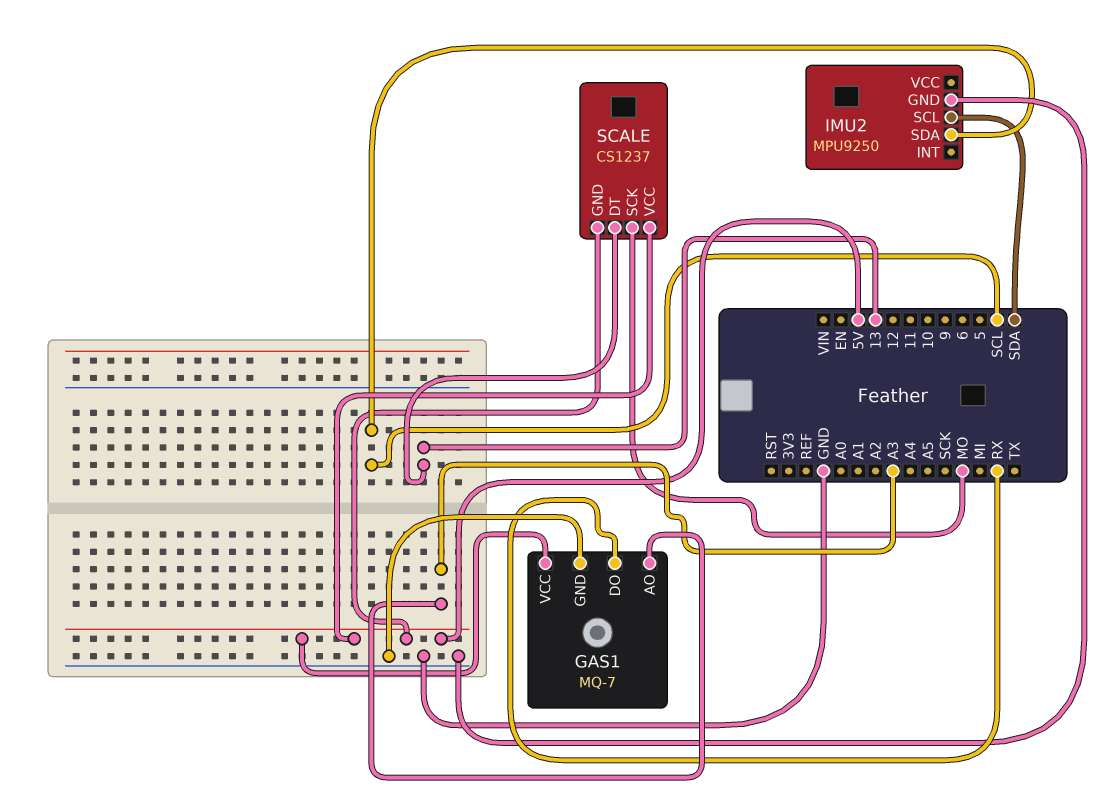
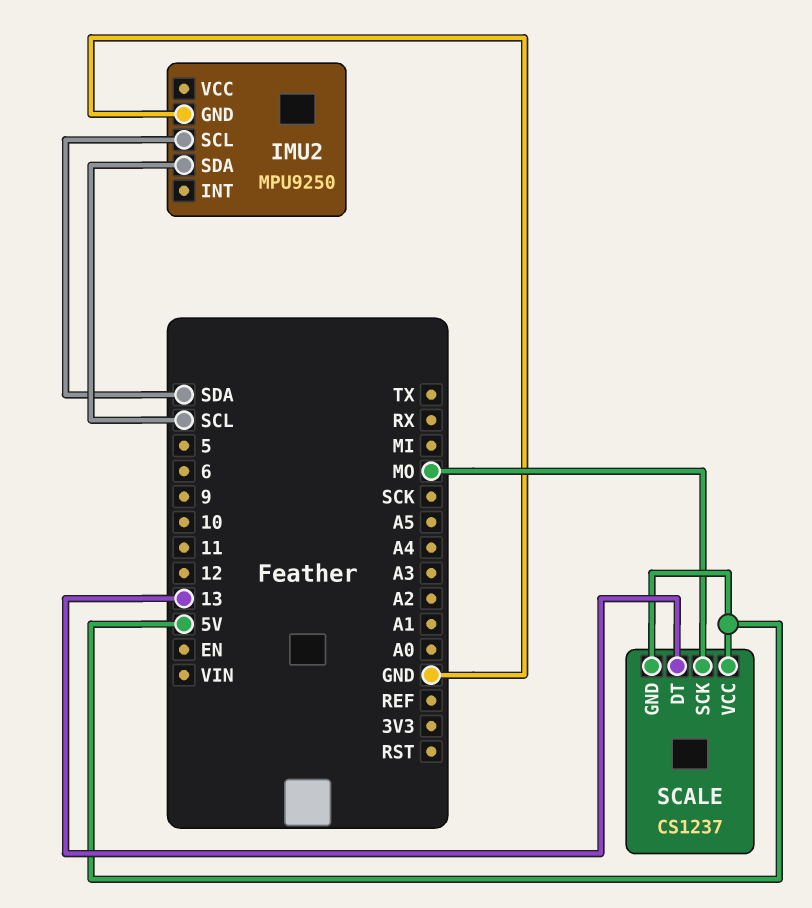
GAS1: MQ-7 -> none
GAS1 pin AO: A3 -> none
GAS1 pin DO: RX -> none
GAS1 pin GND: GND -> none
GAS1 pin VCC: 5V -> none

